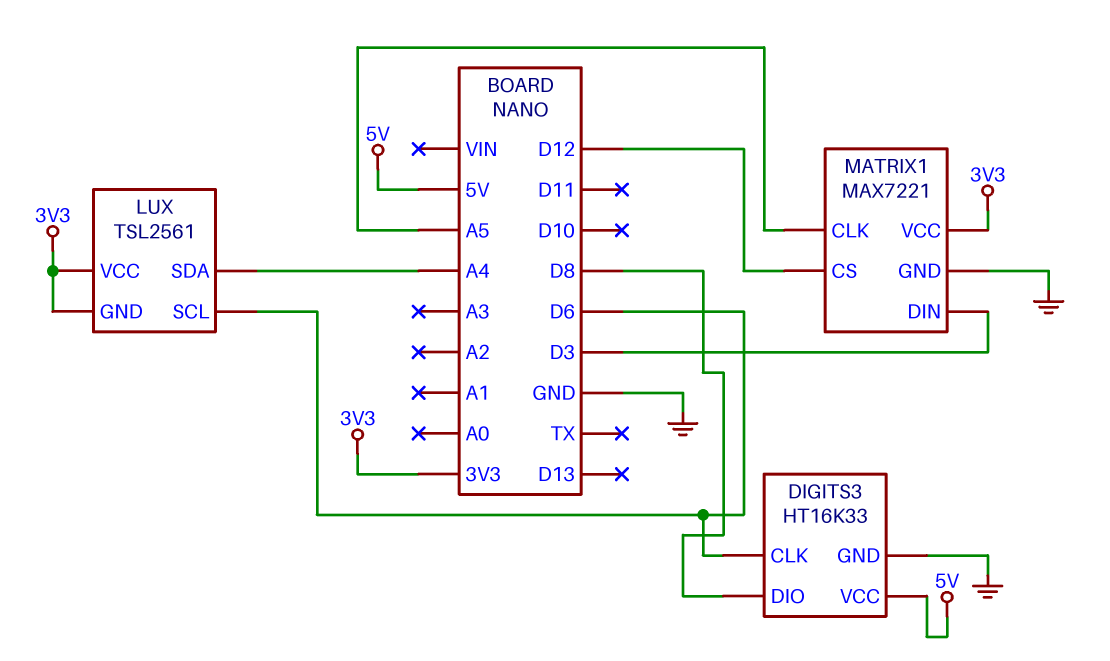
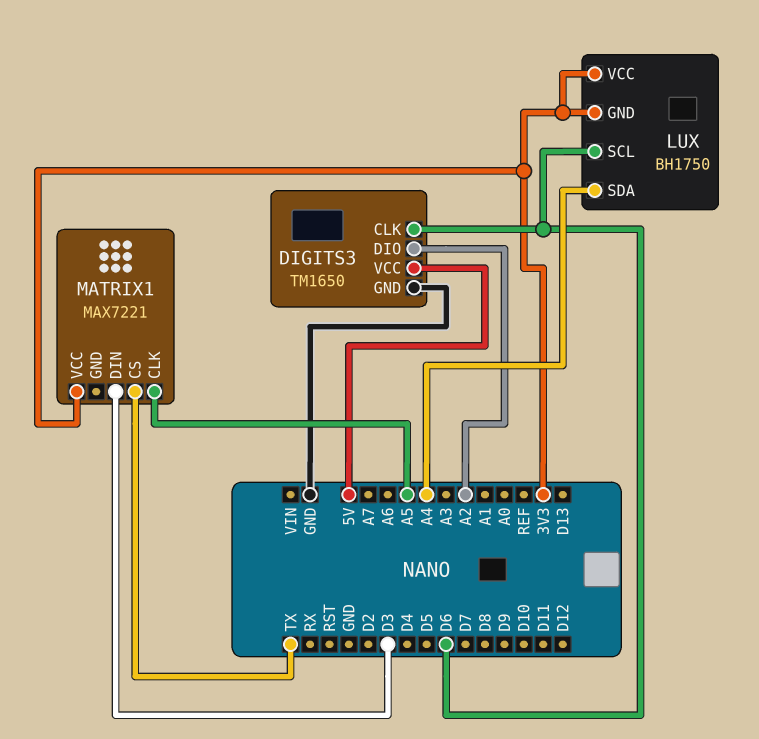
DIGITS3: HT16K33 -> TM1650
DIGITS3 pin DIO: D8 -> A2
LUX: TSL2561 -> BH1750
MATRIX1 pin CS: D12 -> TX
MATRIX1 pin GND: GND -> none

